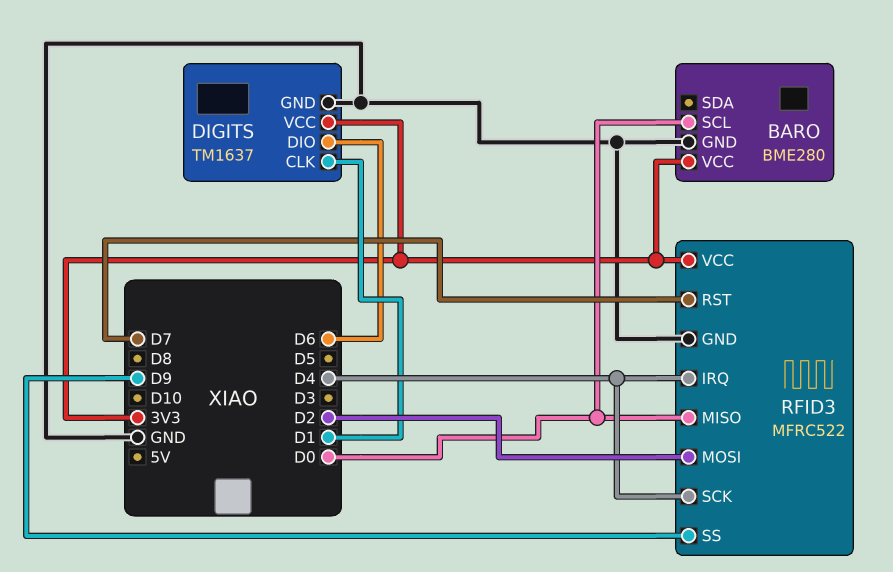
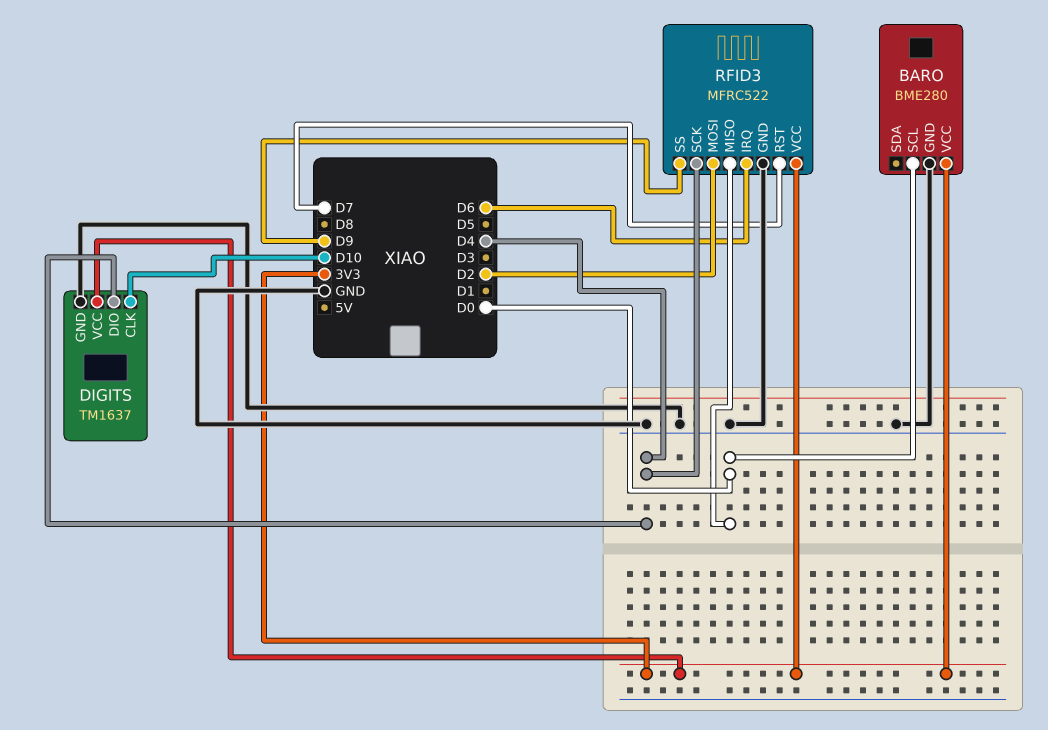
DIGITS pin CLK: D1 -> D10
DIGITS pin DIO: D6 -> D4
RFID3 pin IRQ: D4 -> D6

